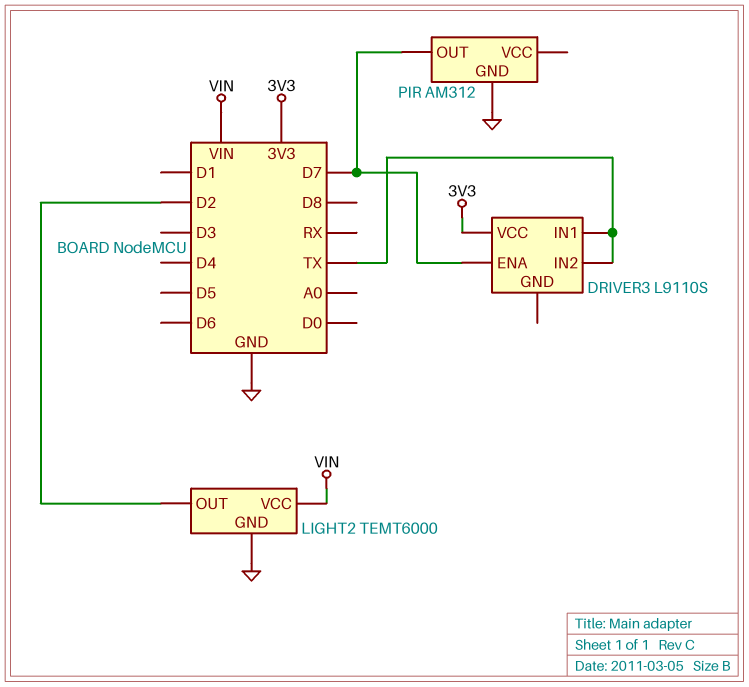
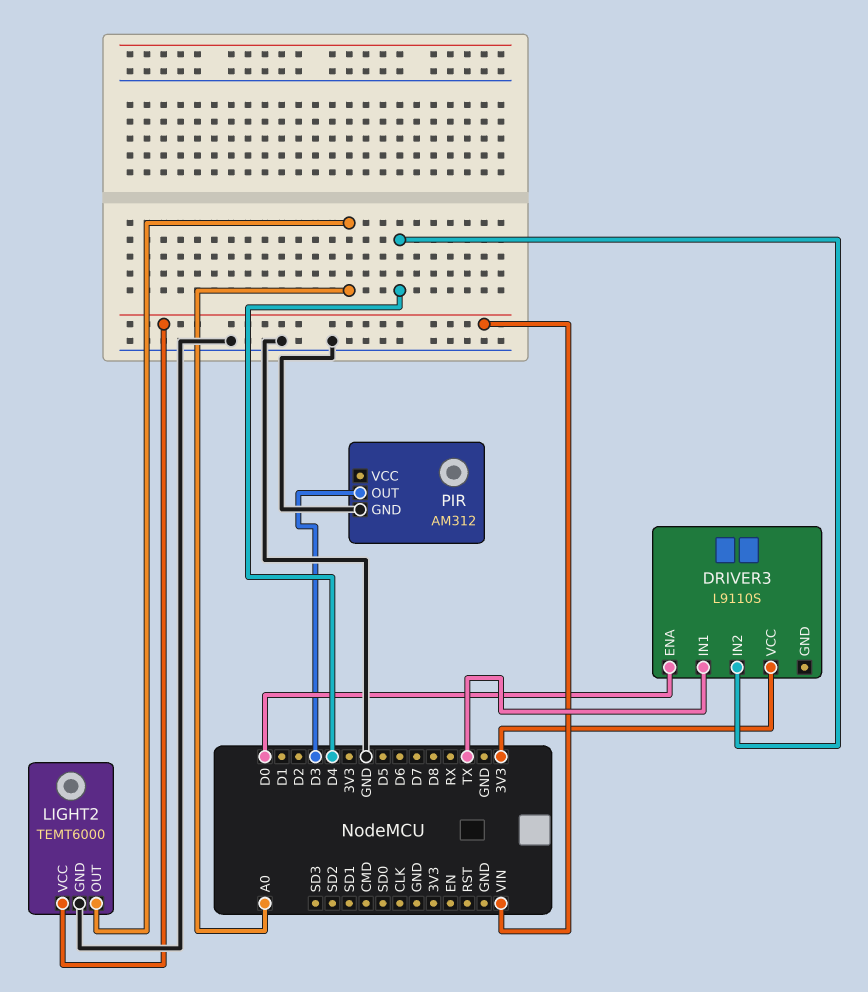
DRIVER3 pin ENA: D7 -> D0
DRIVER3 pin IN2: TX -> D4
LIGHT2 pin OUT: D2 -> A0
PIR pin OUT: D7 -> D3

